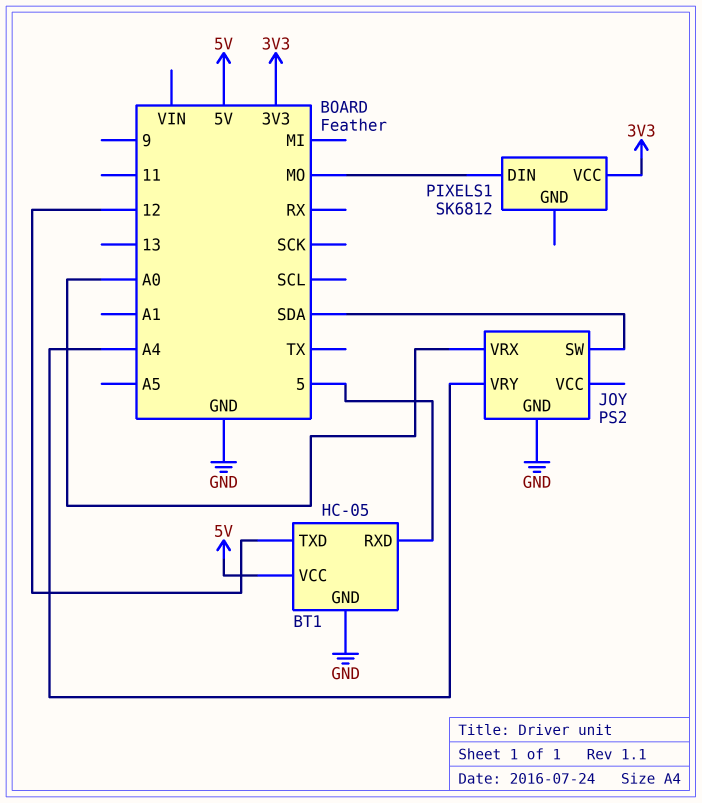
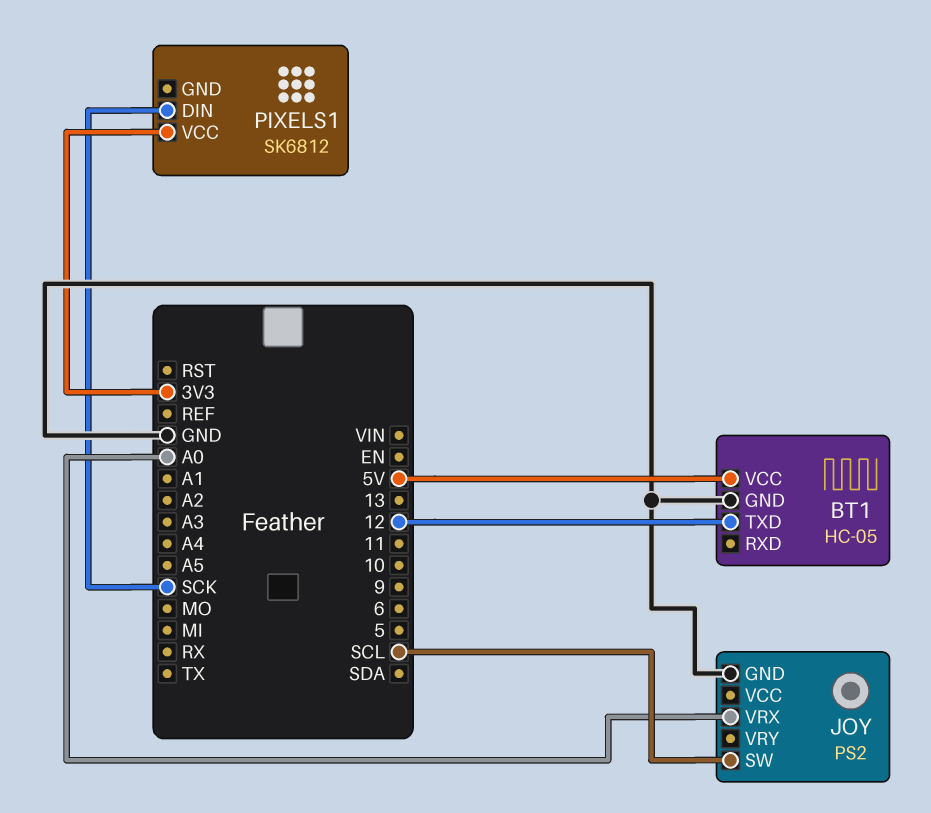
BT1 pin RXD: 5 -> none
JOY pin SW: SDA -> SCL
JOY pin VRY: A4 -> none
PIXELS1 pin DIN: MO -> SCK

